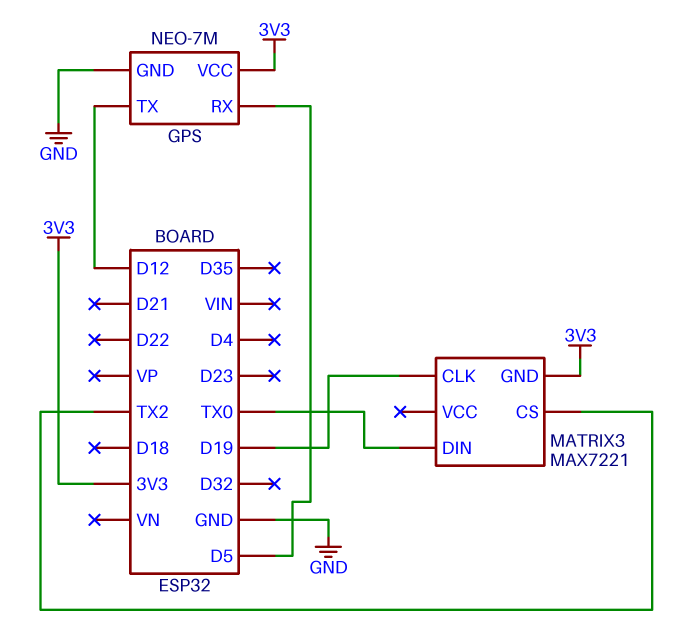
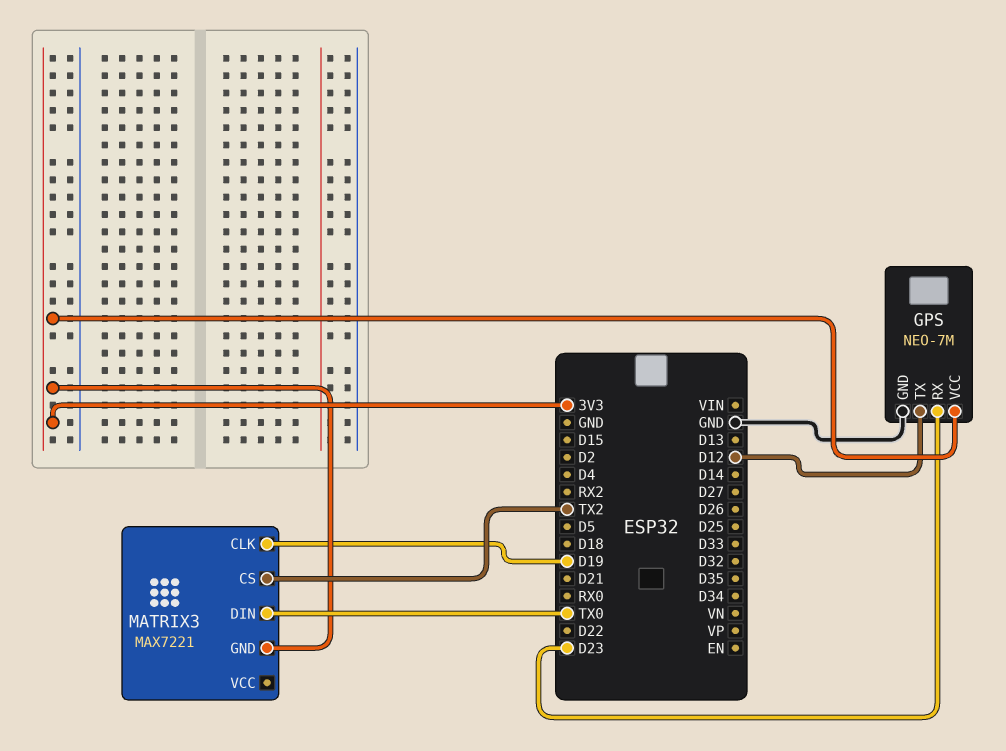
GPS pin RX: D5 -> D23

